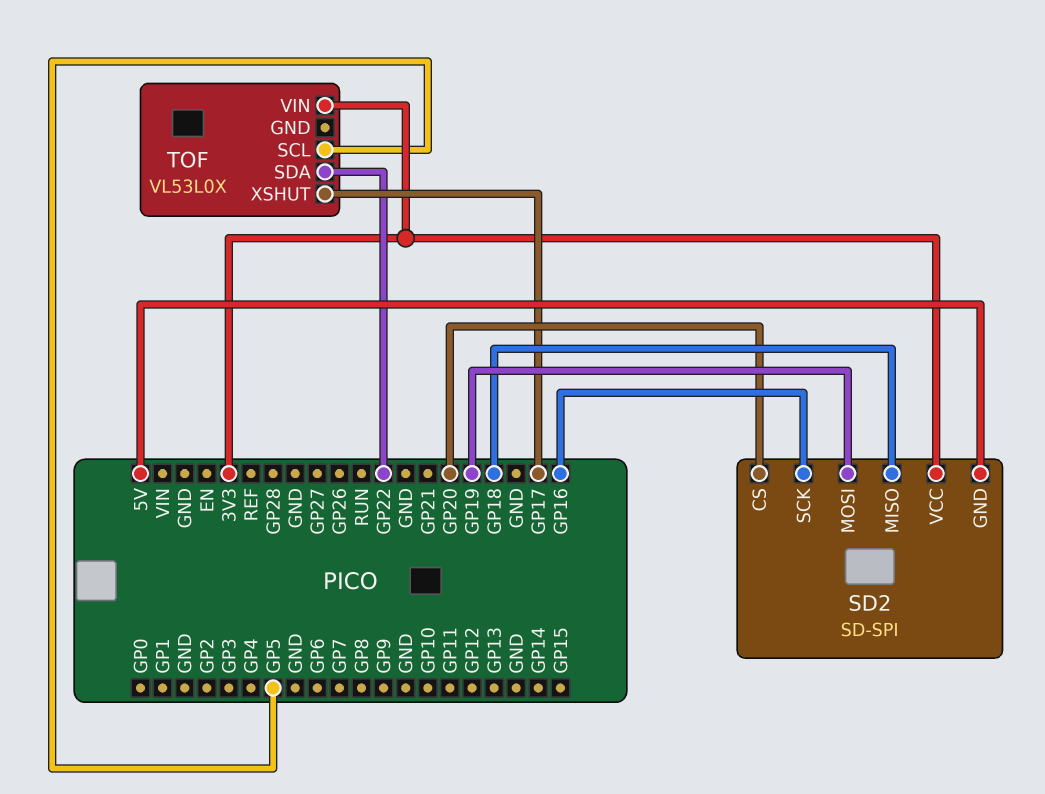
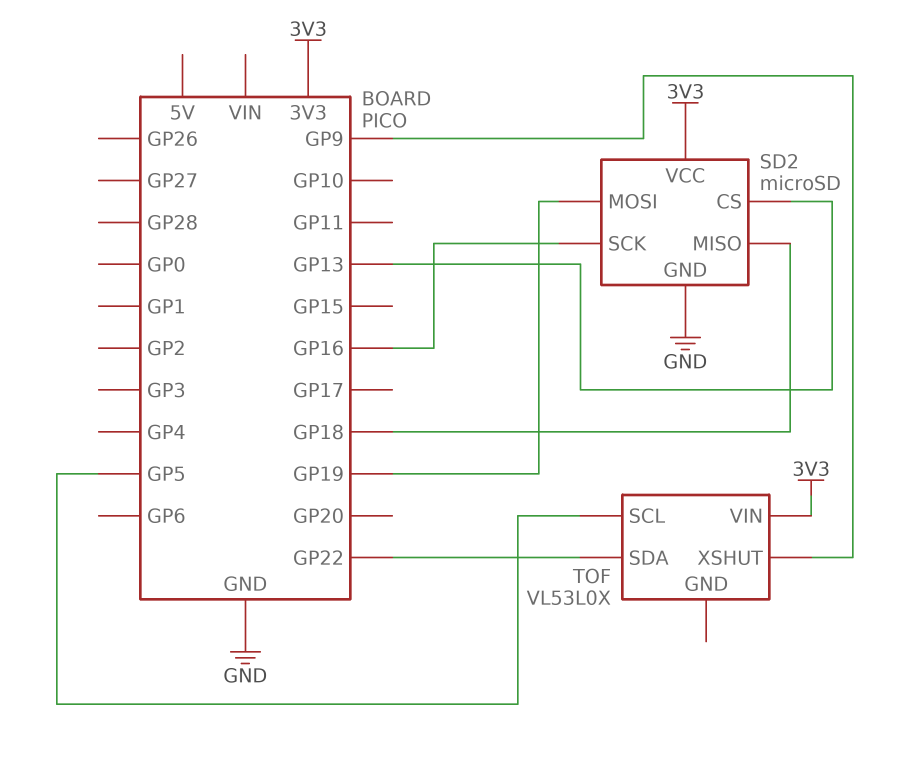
SD2: SD-SPI -> microSD
SD2 pin CS: GP20 -> GP13
SD2 pin GND: 5V -> GND
TOF pin XSHUT: GP17 -> GP9

